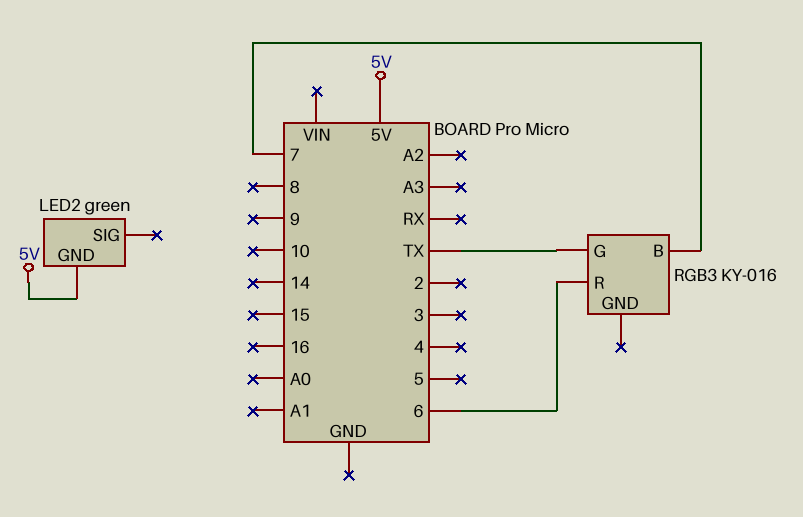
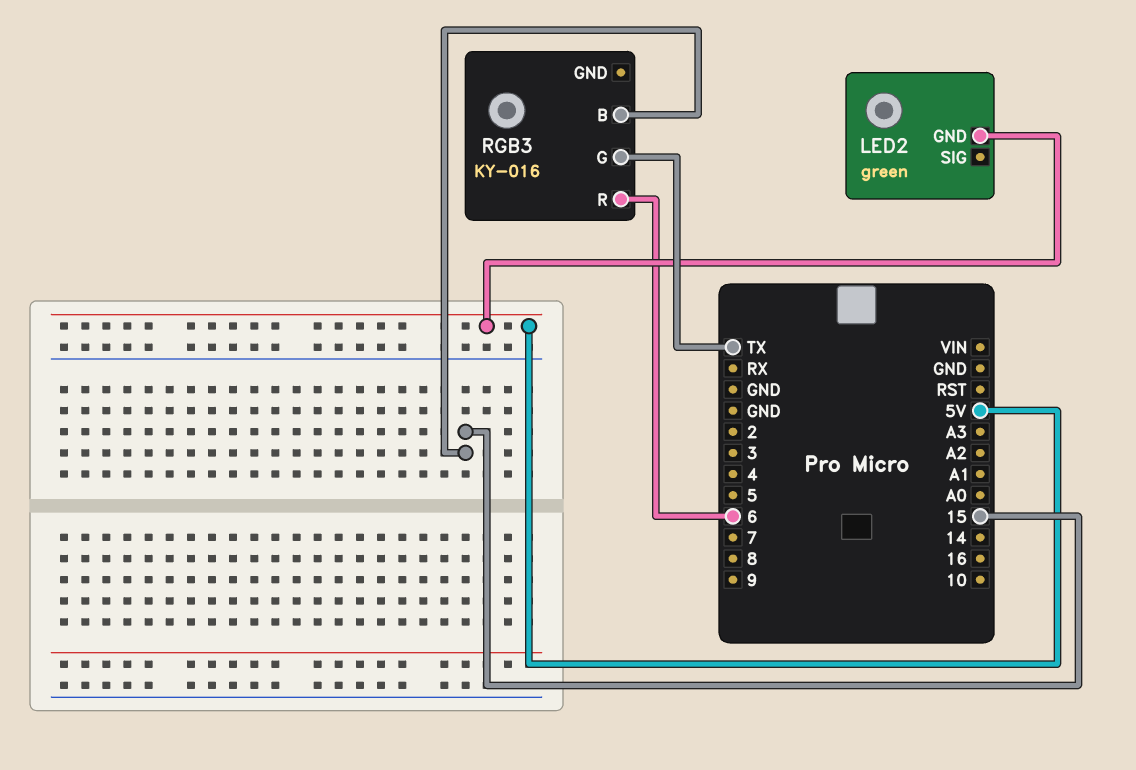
RGB3 pin B: 7 -> 15

